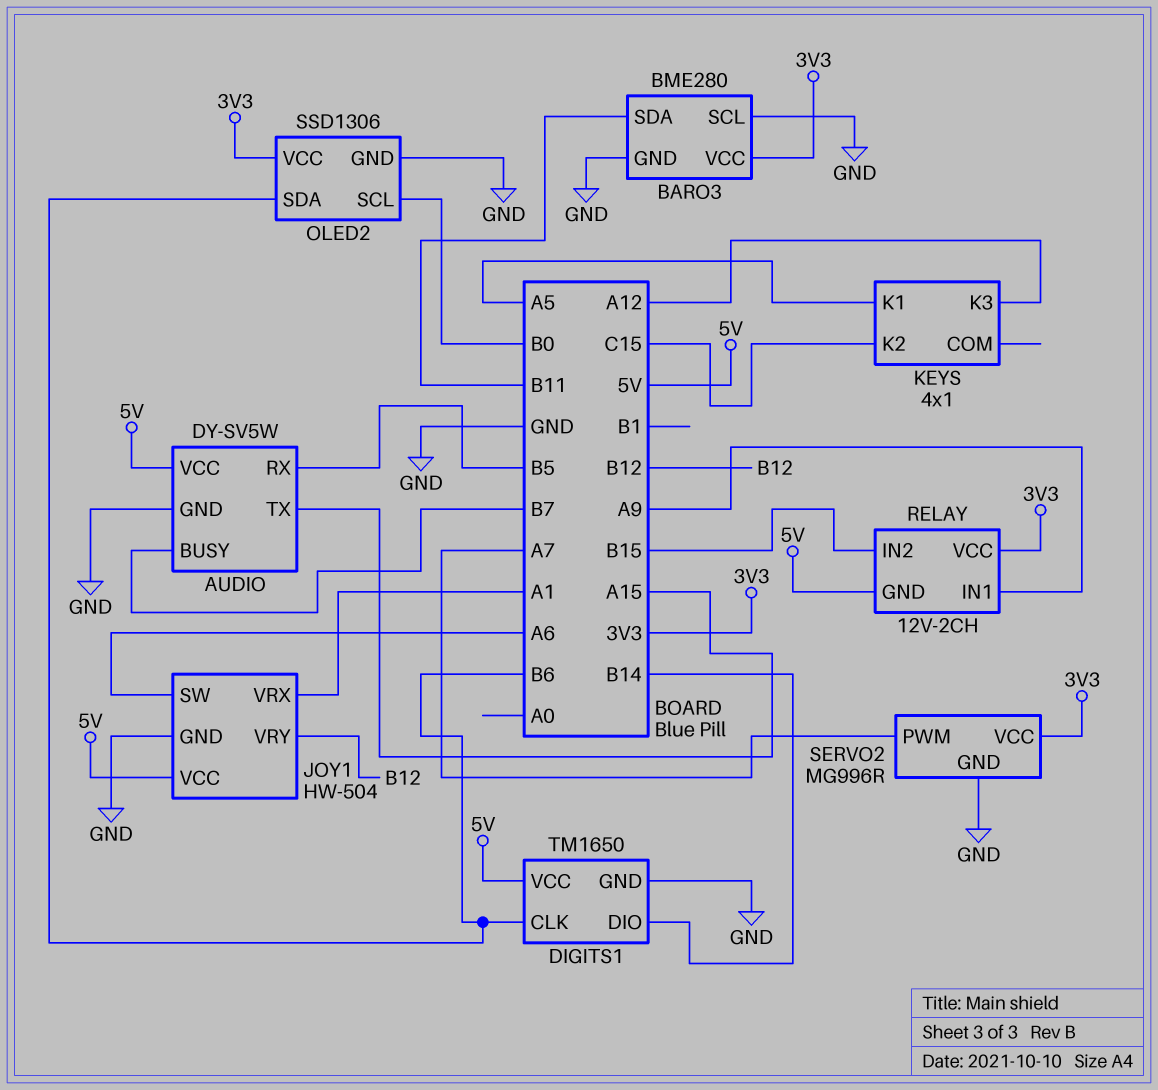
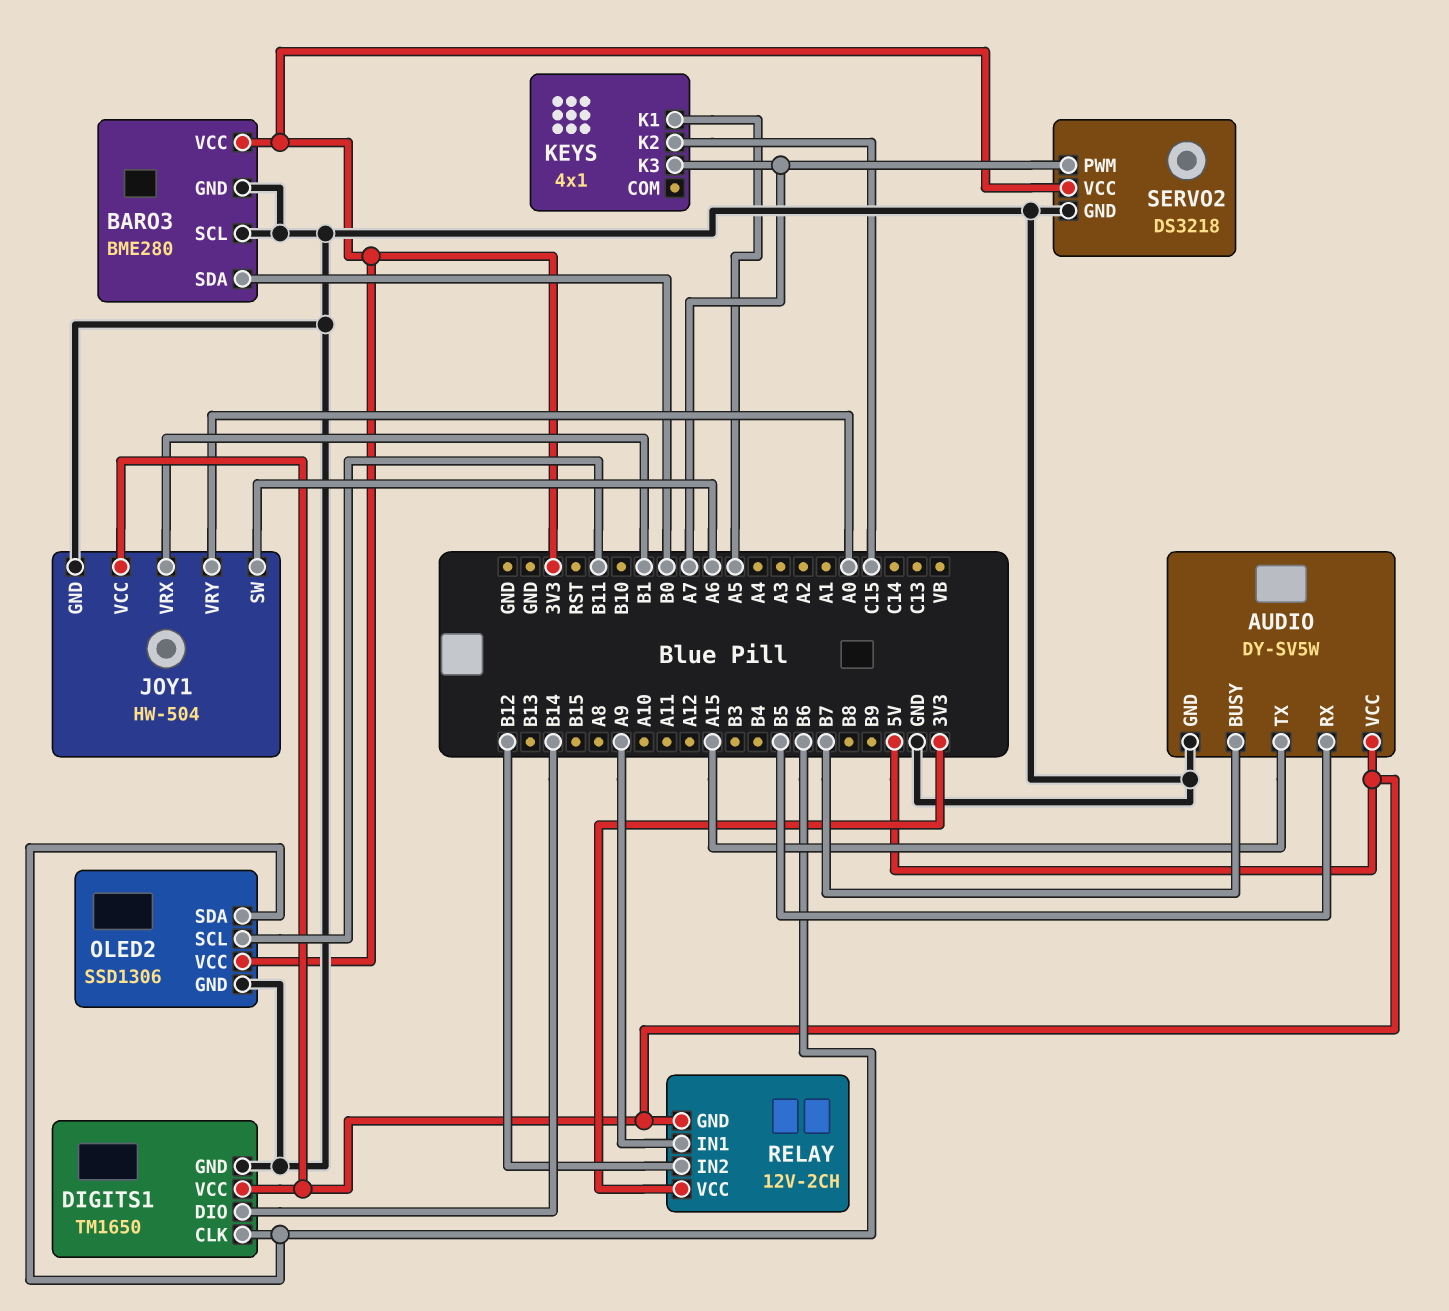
BARO3 pin SDA: B11 -> B0
JOY1 pin VRX: A1 -> B1
JOY1 pin VRY: B12 -> A0
KEYS pin K3: A12 -> A7
OLED2 pin SCL: B0 -> B11
RELAY pin IN2: B15 -> B12
SERVO2: MG996R -> DS3218

